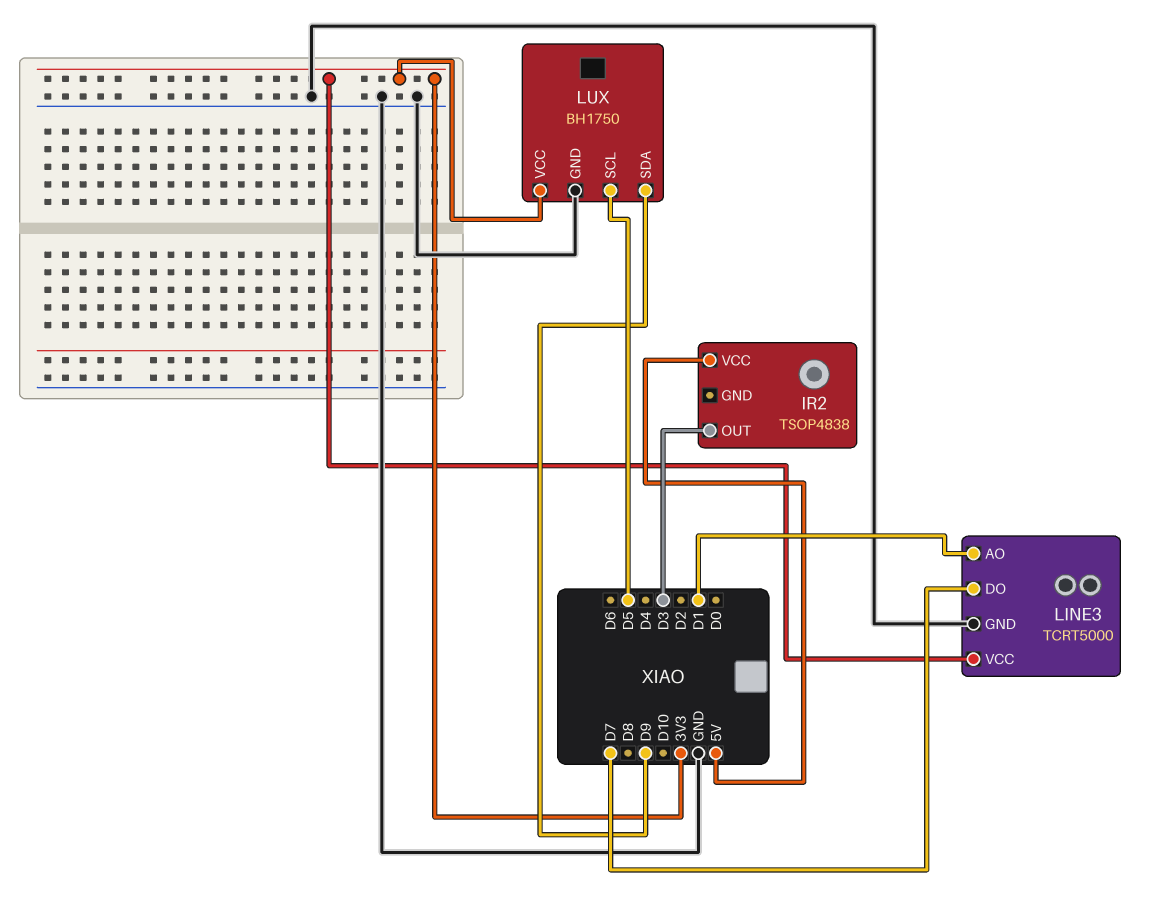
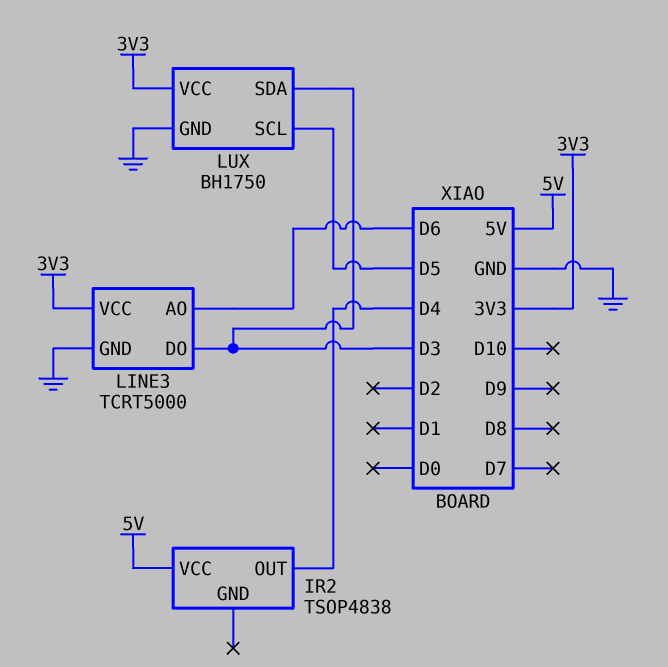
IR2 pin OUT: D3 -> D4
LINE3 pin AO: D1 -> D6
LINE3 pin DO: D7 -> D3
LUX pin SDA: D9 -> D3

